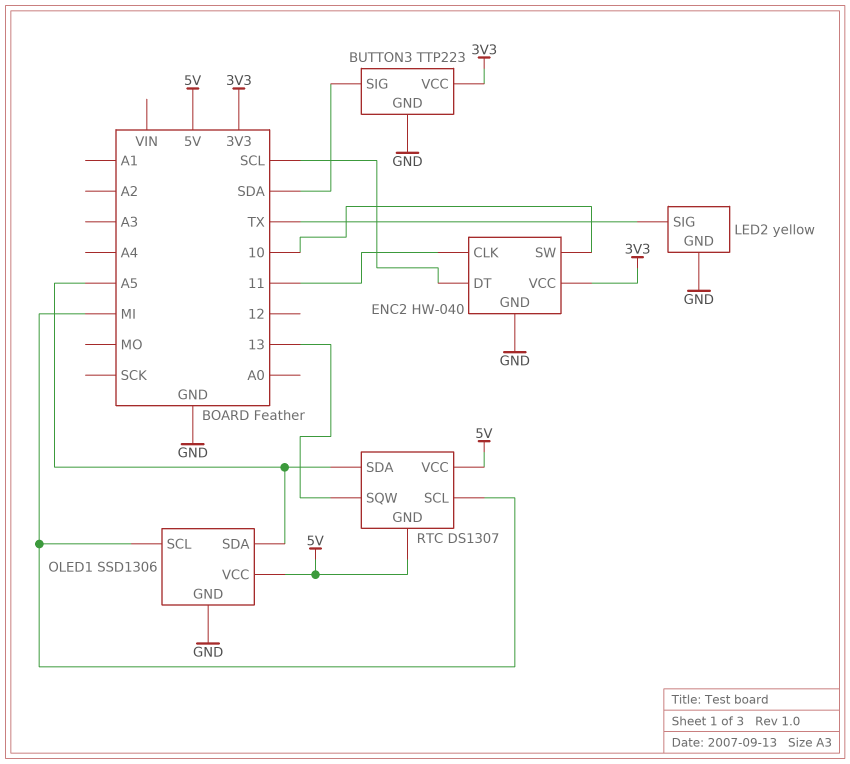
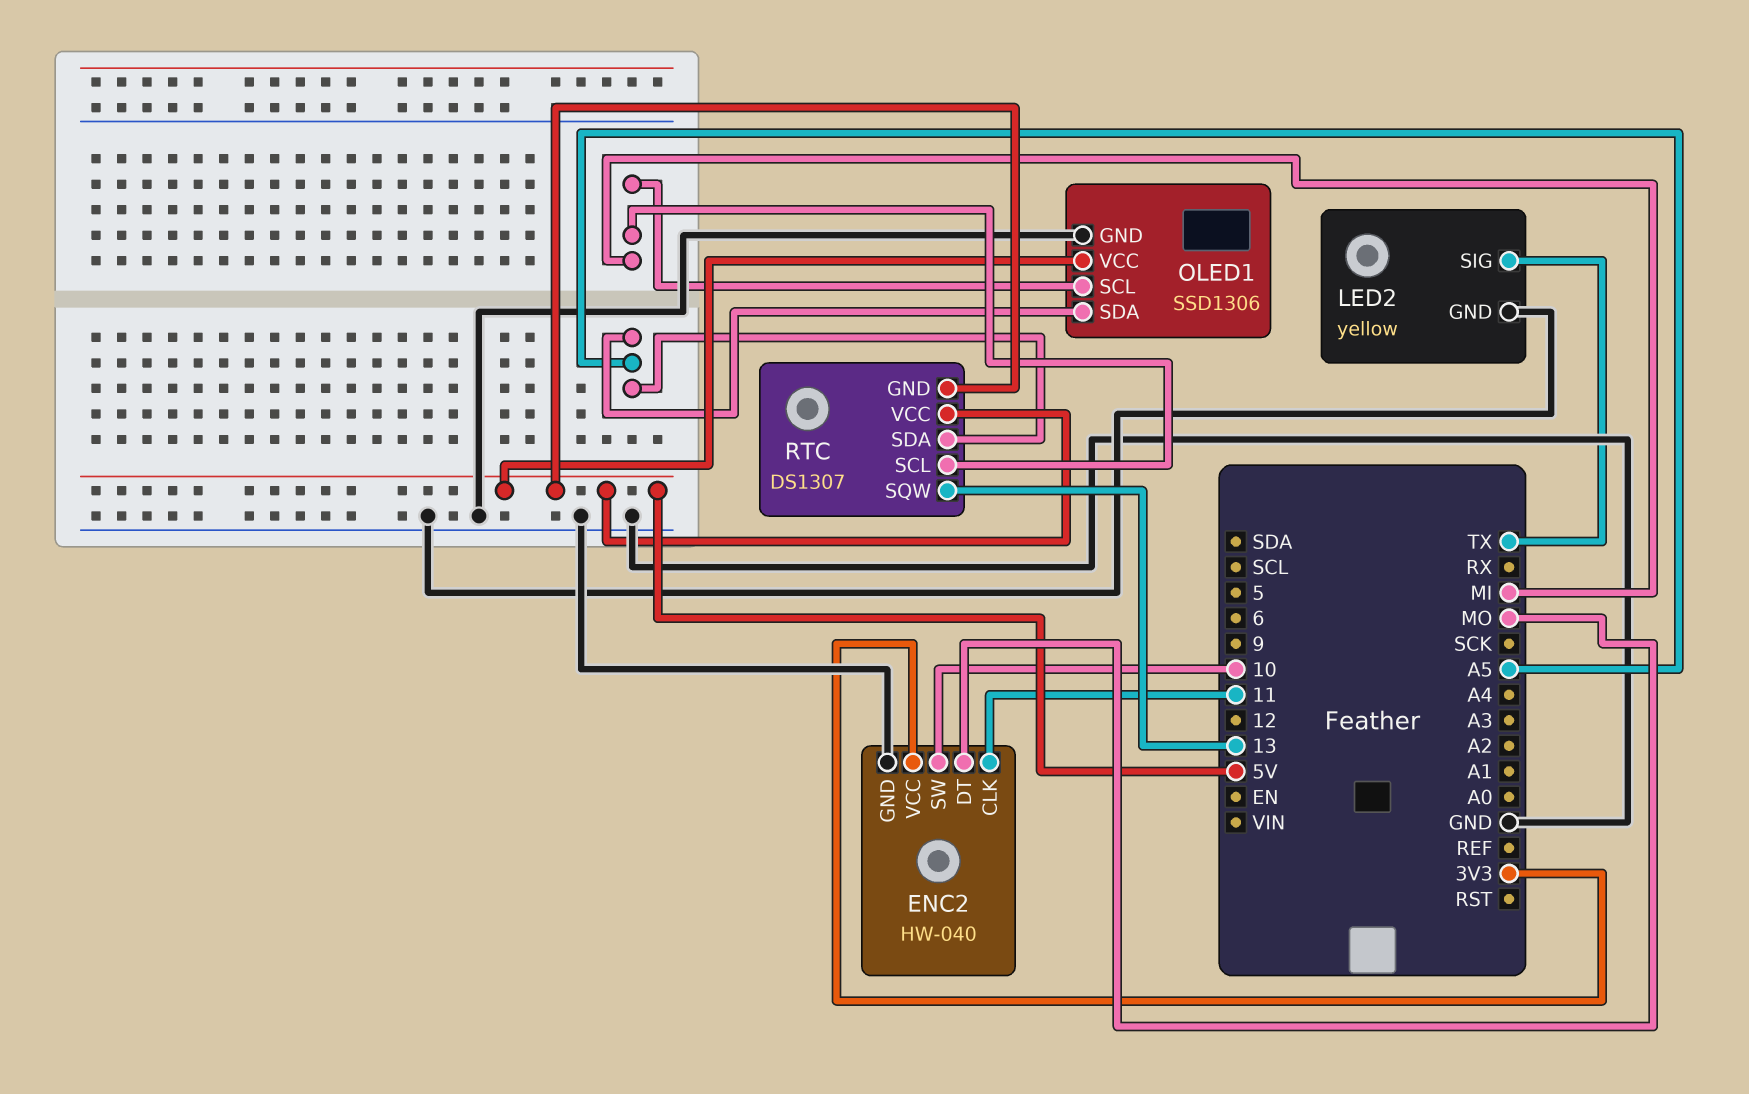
BUTTON3: TTP223 -> none
BUTTON3 pin GND: GND -> none
BUTTON3 pin SIG: SDA -> none
BUTTON3 pin VCC: 3V3 -> none
ENC2 pin DT: SCL -> MO

